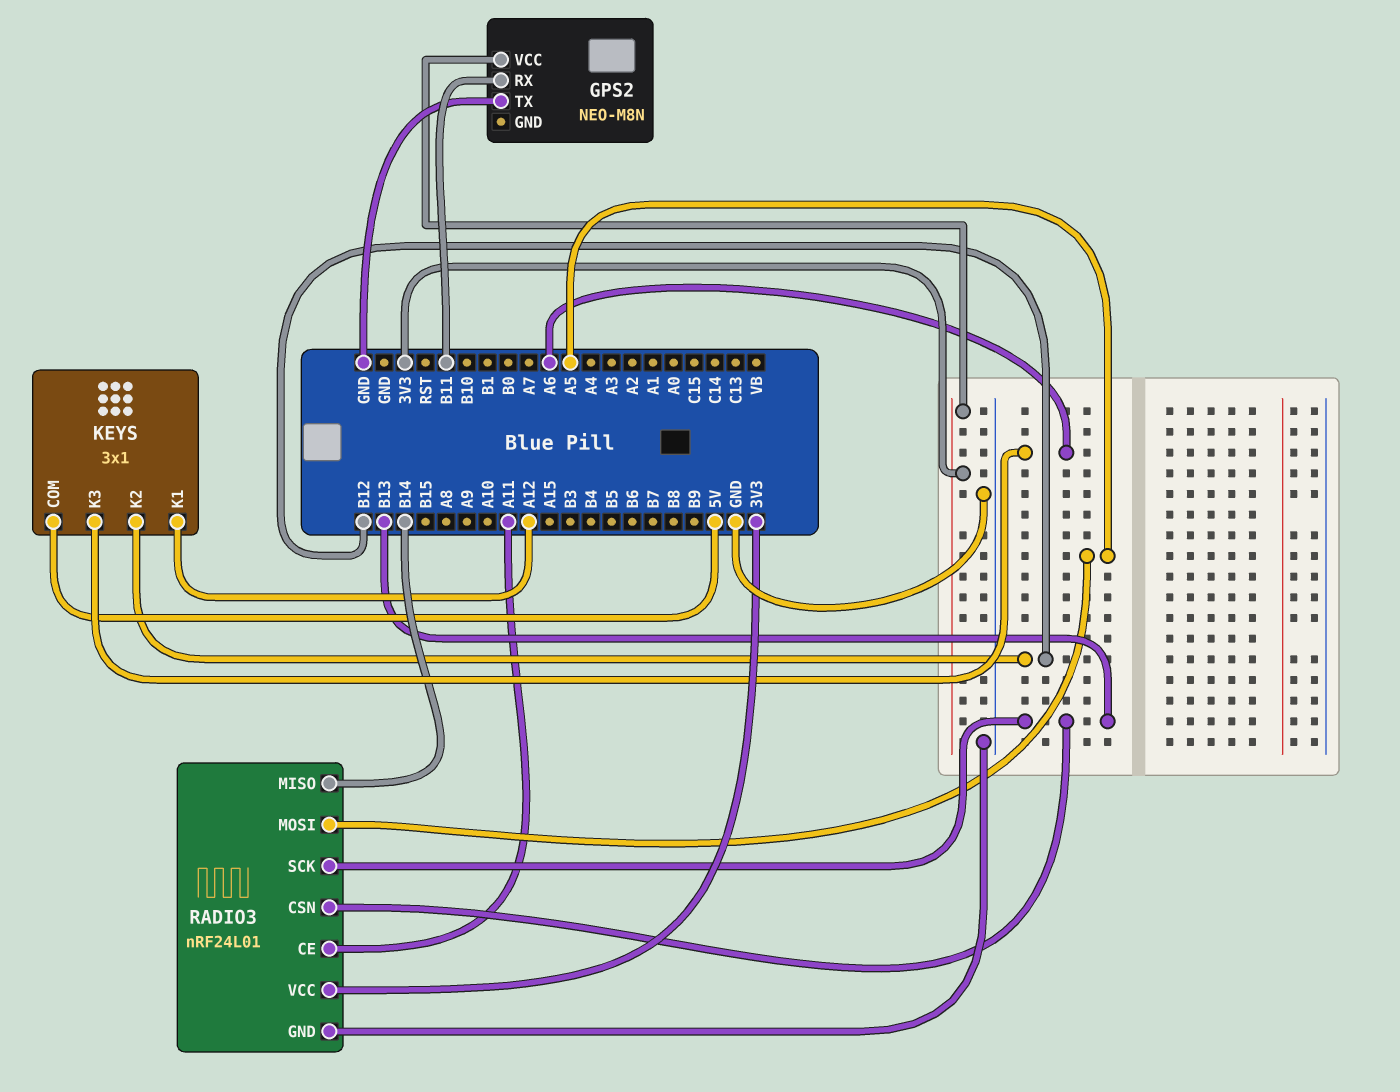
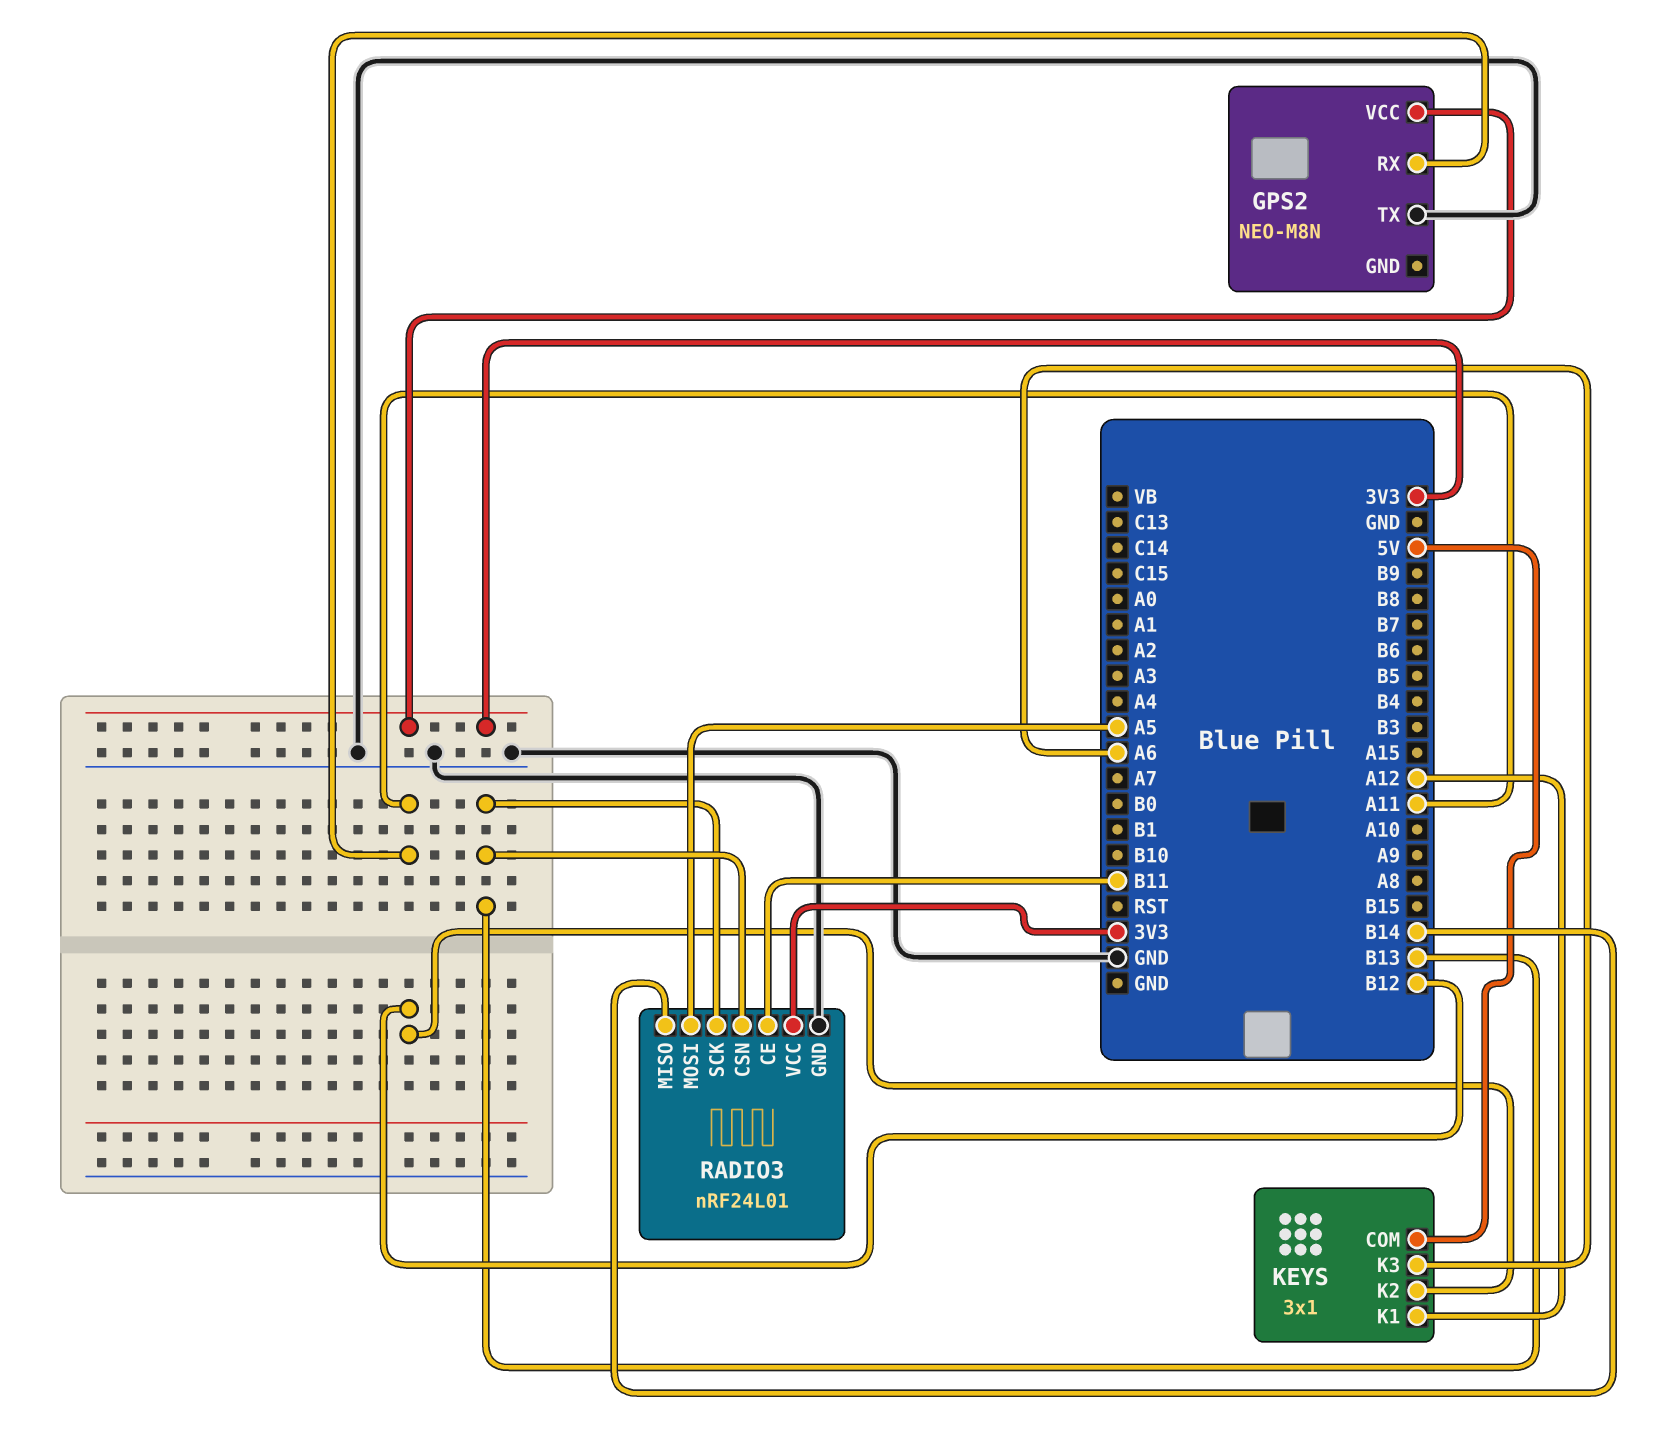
GPS2 pin RX: B11 -> A11
RADIO3 pin CE: A11 -> B11

